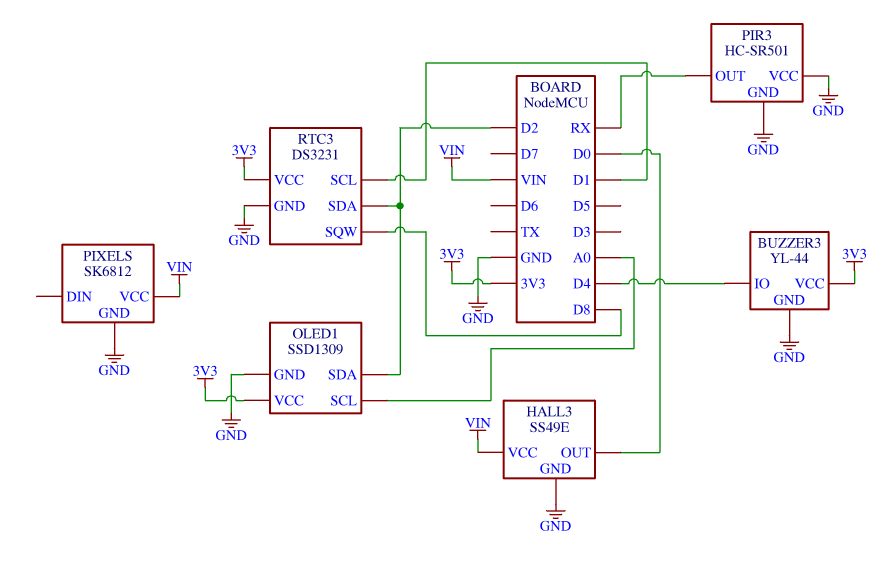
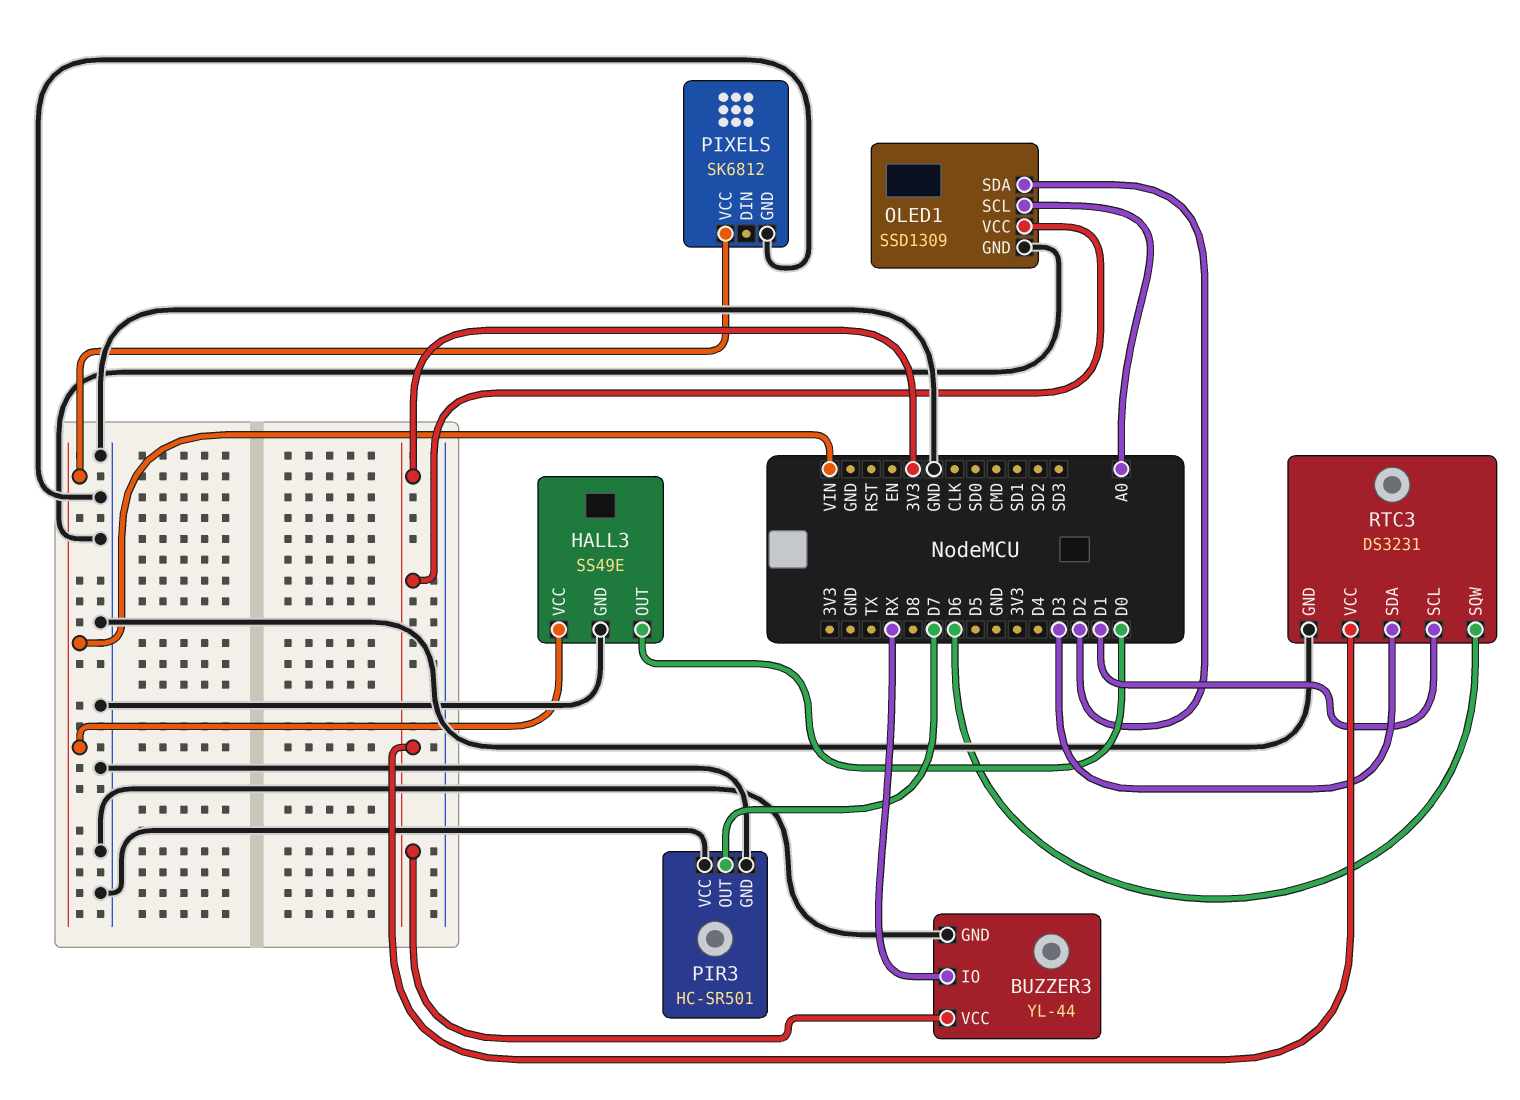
BUZZER3 pin IO: D4 -> RX
PIR3 pin OUT: RX -> D7
RTC3 pin SDA: D2 -> D3
RTC3 pin SQW: D8 -> D6

